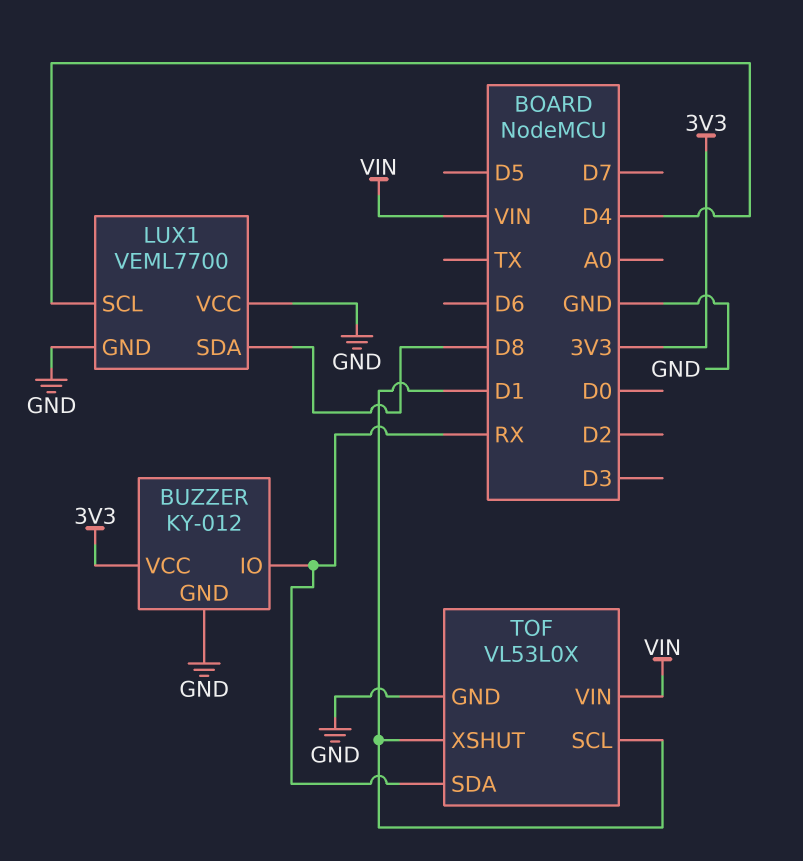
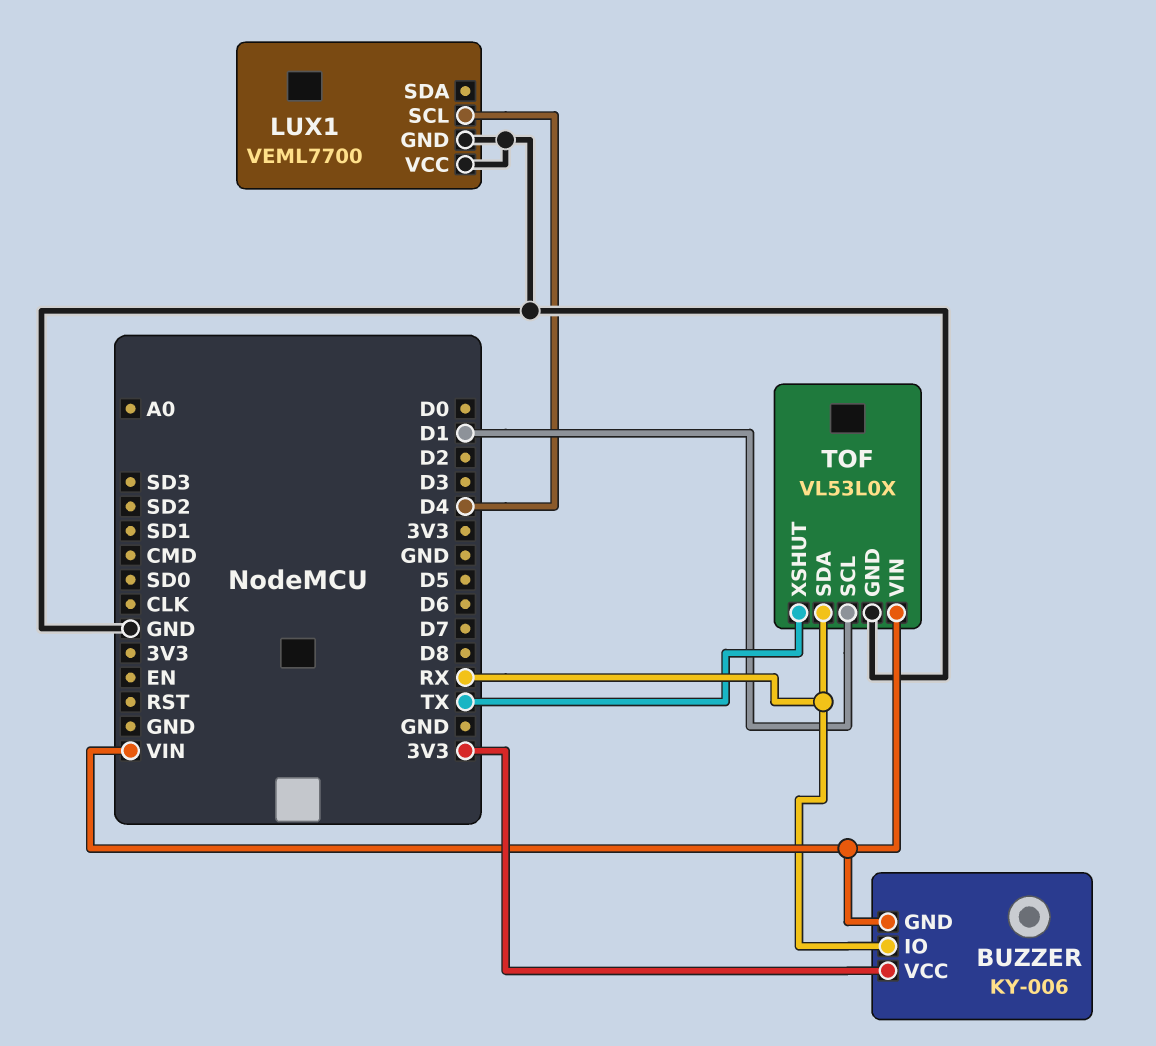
BUZZER: KY-012 -> KY-006
BUZZER pin GND: GND -> VIN
LUX1 pin SDA: D8 -> none
TOF pin XSHUT: D1 -> TX

